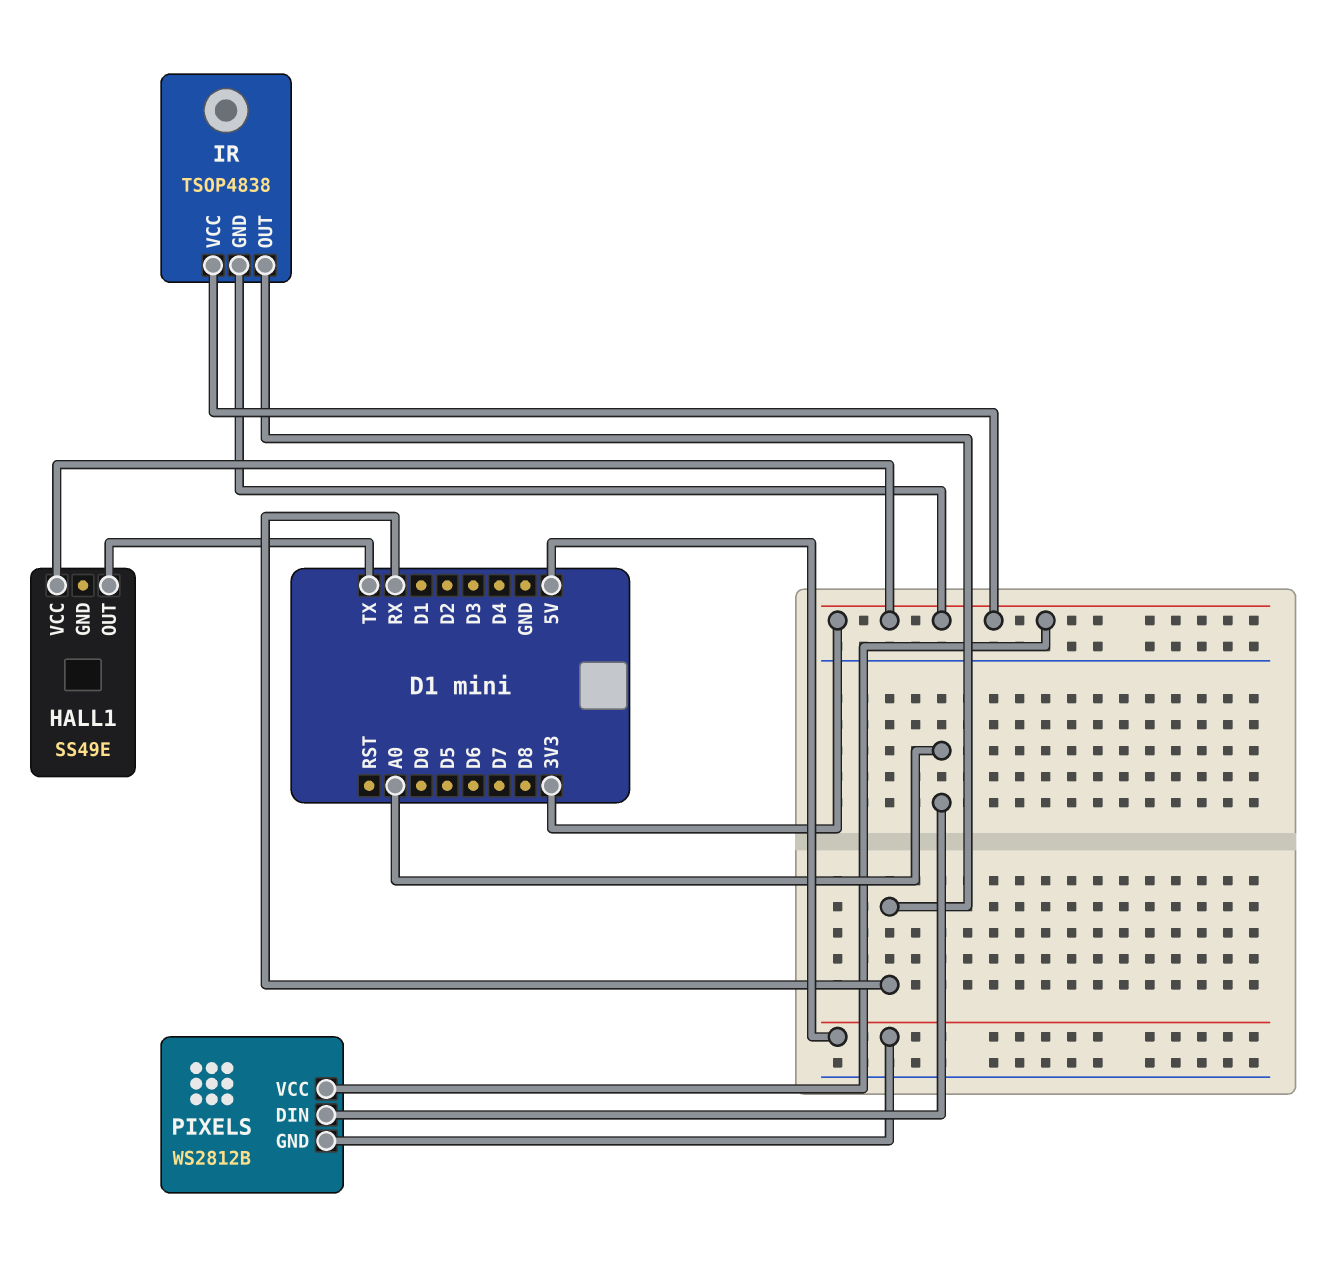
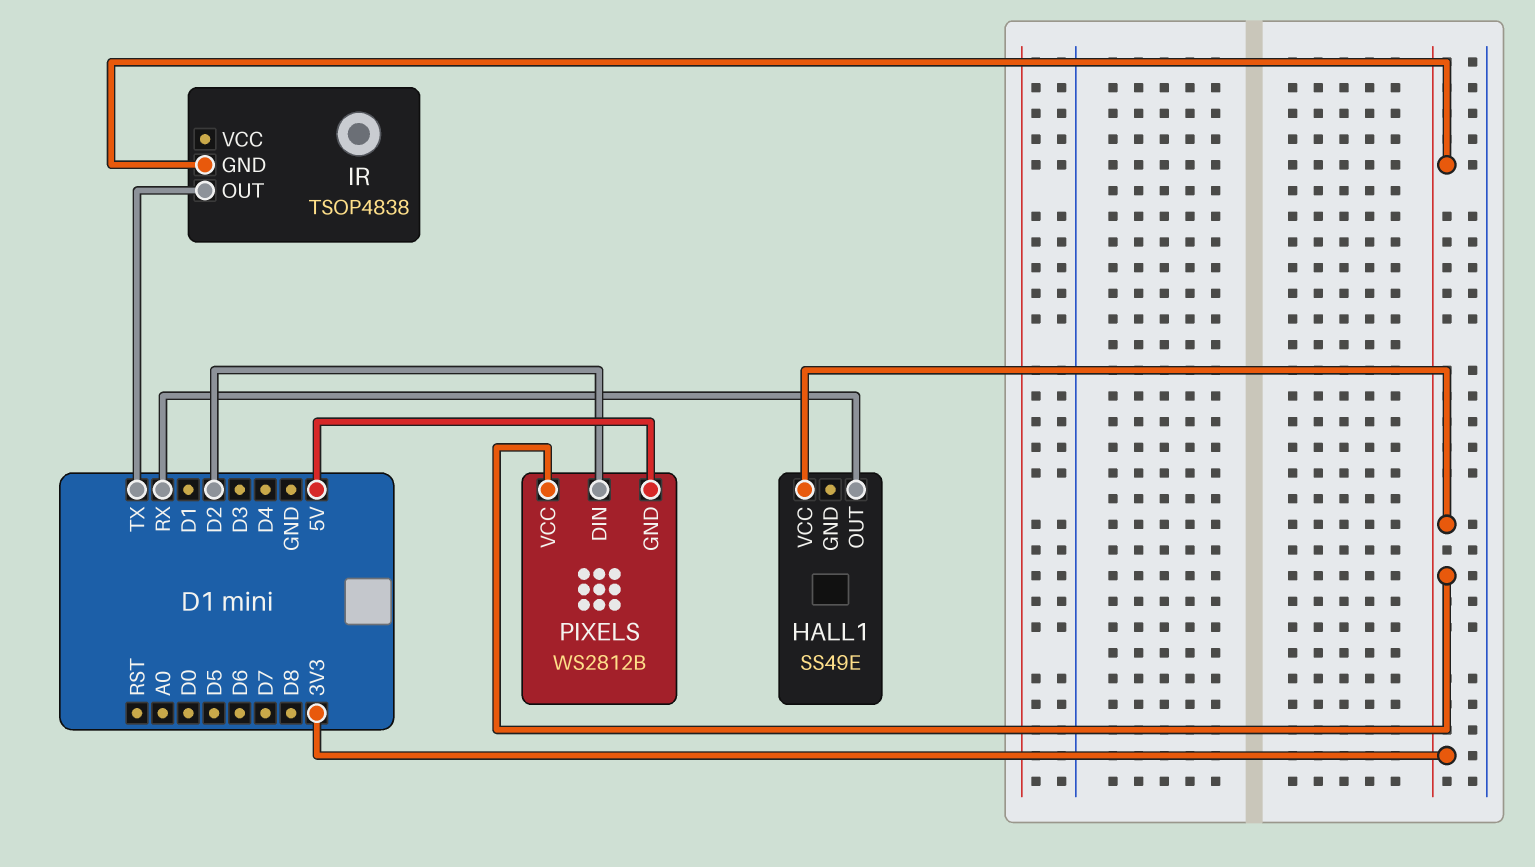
HALL1 pin OUT: TX -> RX
IR pin OUT: RX -> TX
IR pin VCC: 3V3 -> none
PIXELS pin DIN: A0 -> D2

